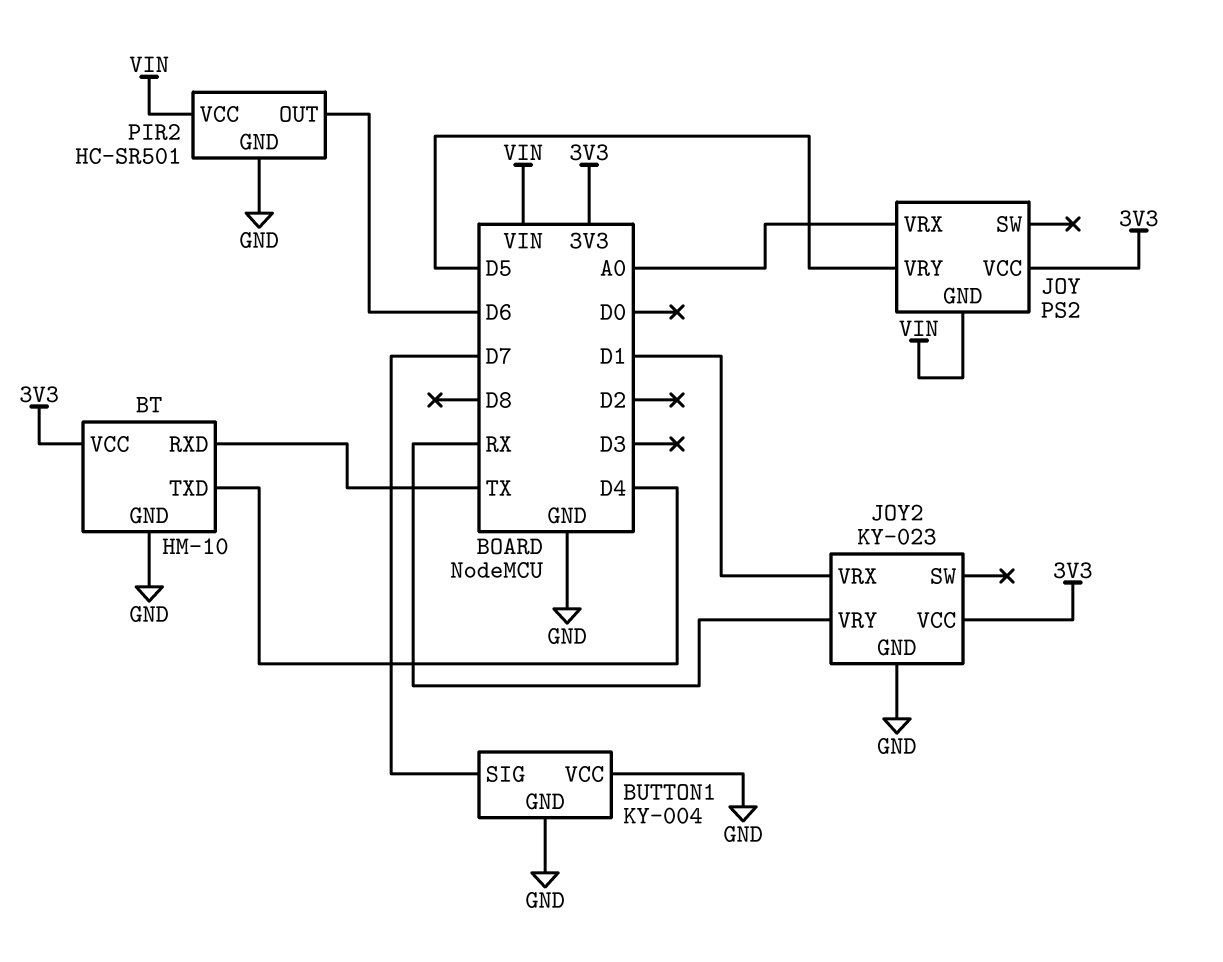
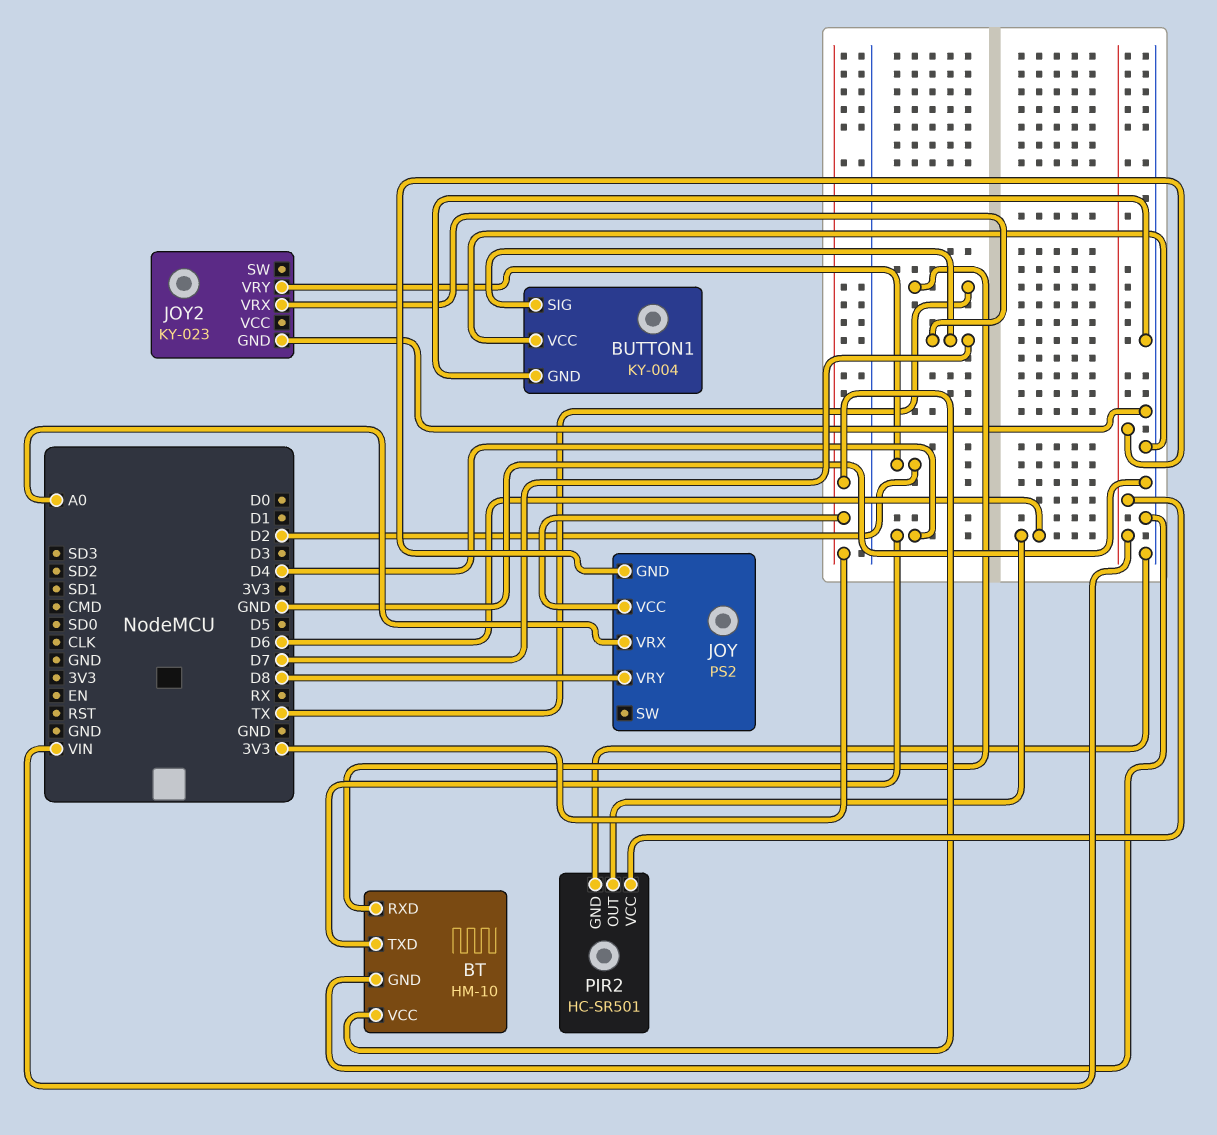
JOY pin VRY: D5 -> D8
JOY2 pin VCC: 3V3 -> none
JOY2 pin VRX: D1 -> D7
JOY2 pin VRY: RX -> D2

